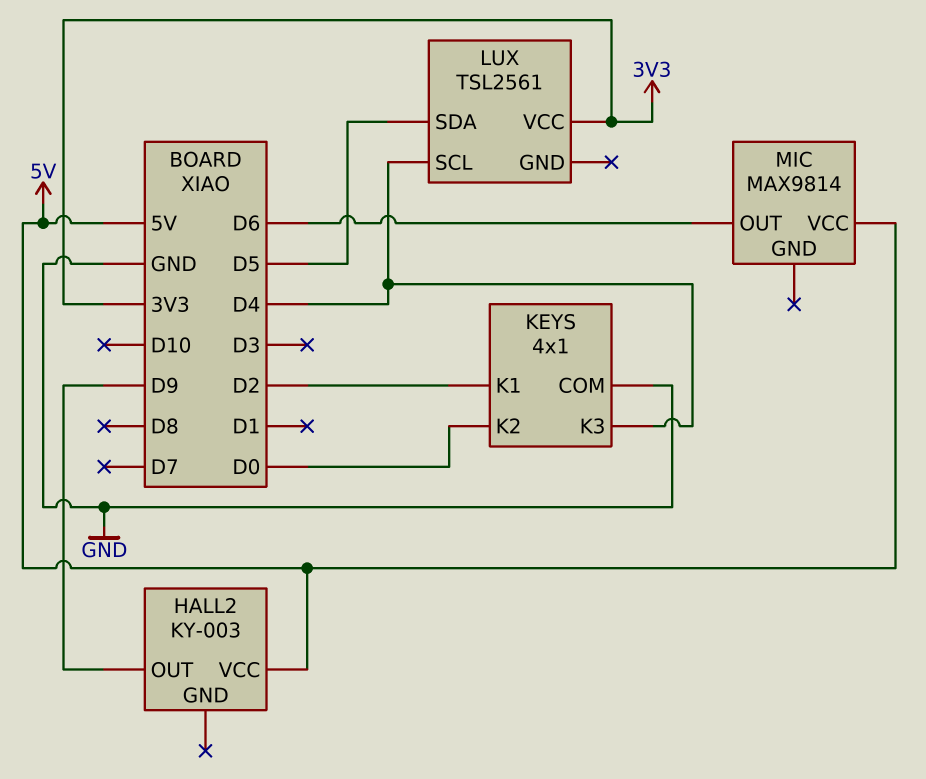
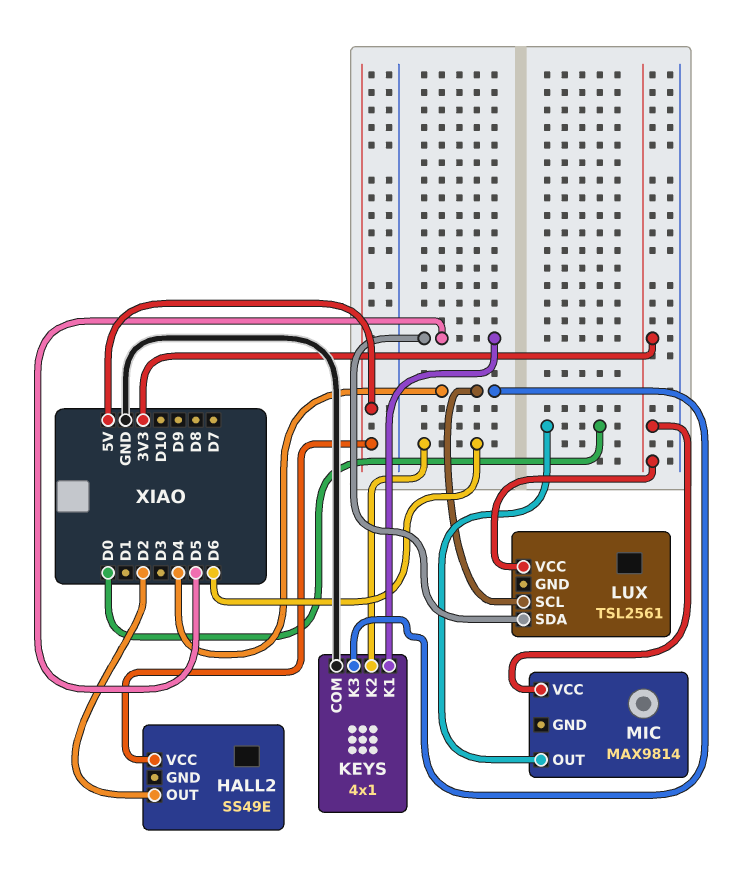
HALL2: KY-003 -> SS49E
HALL2 pin OUT: D9 -> D2
KEYS pin K1: D2 -> D5
KEYS pin K2: D0 -> D6
MIC pin OUT: D6 -> D0
MIC pin VCC: 5V -> 3V3

